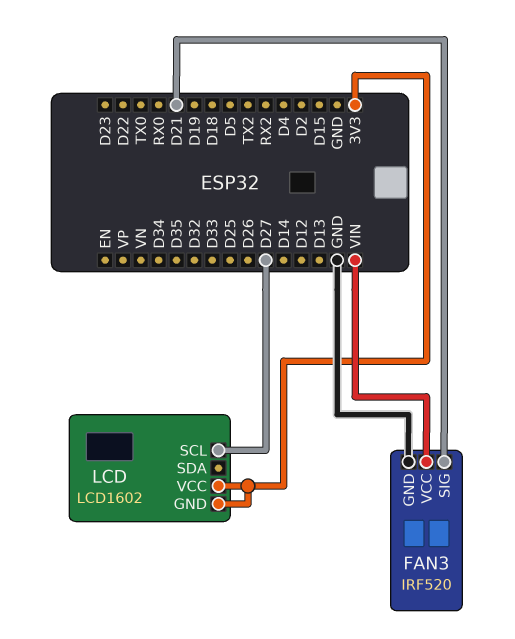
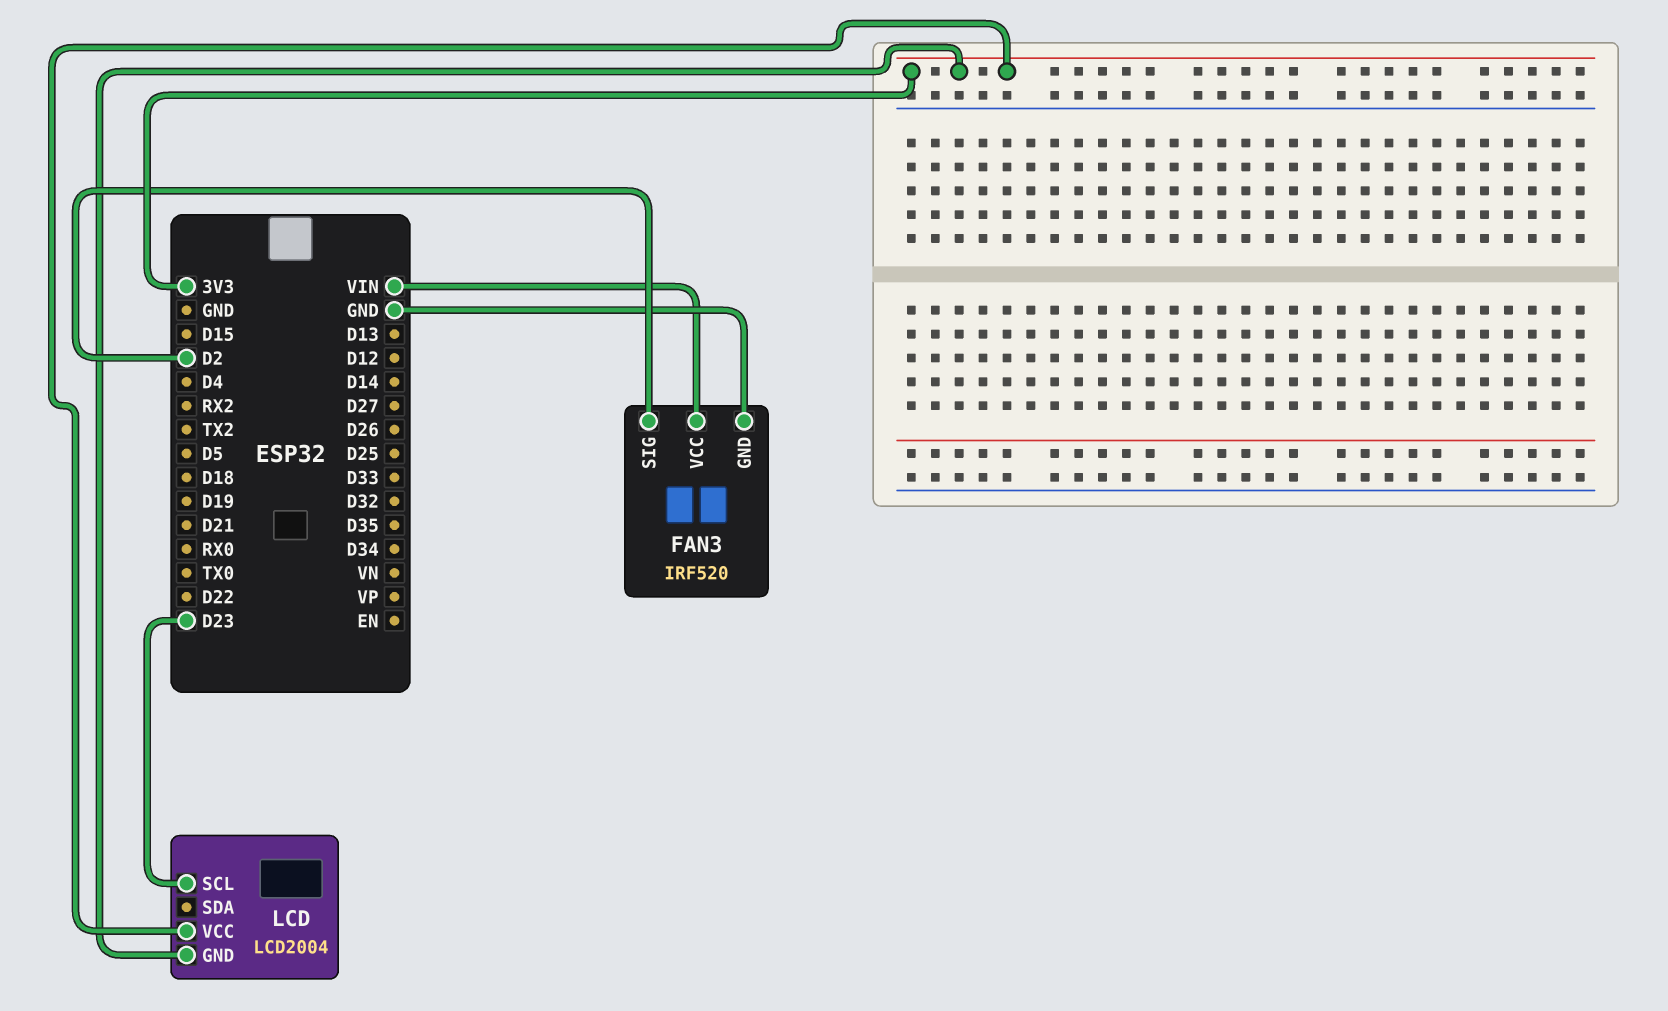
FAN3 pin SIG: D21 -> D2
LCD: LCD1602 -> LCD2004
LCD pin SCL: D27 -> D23

